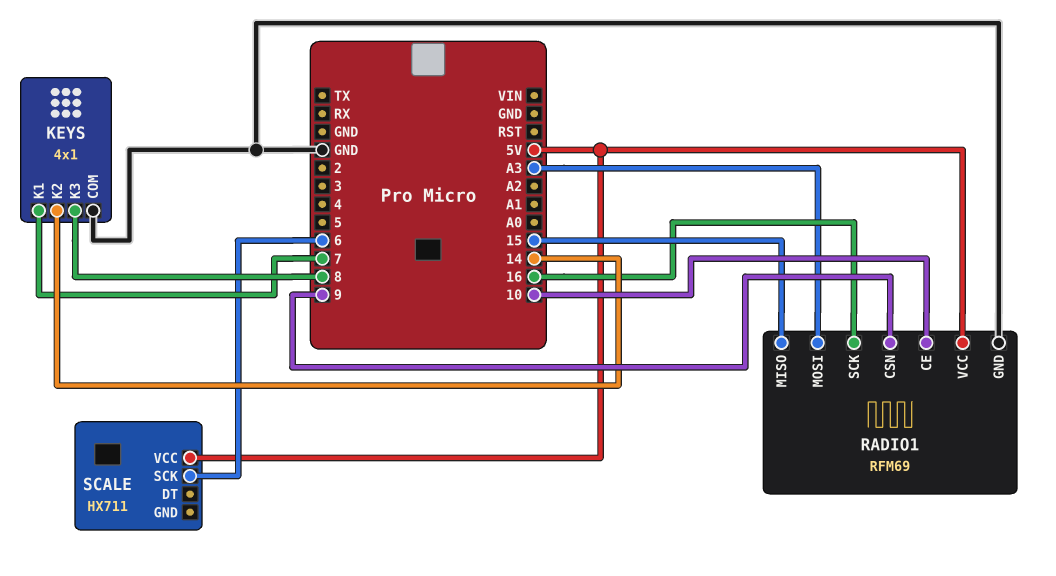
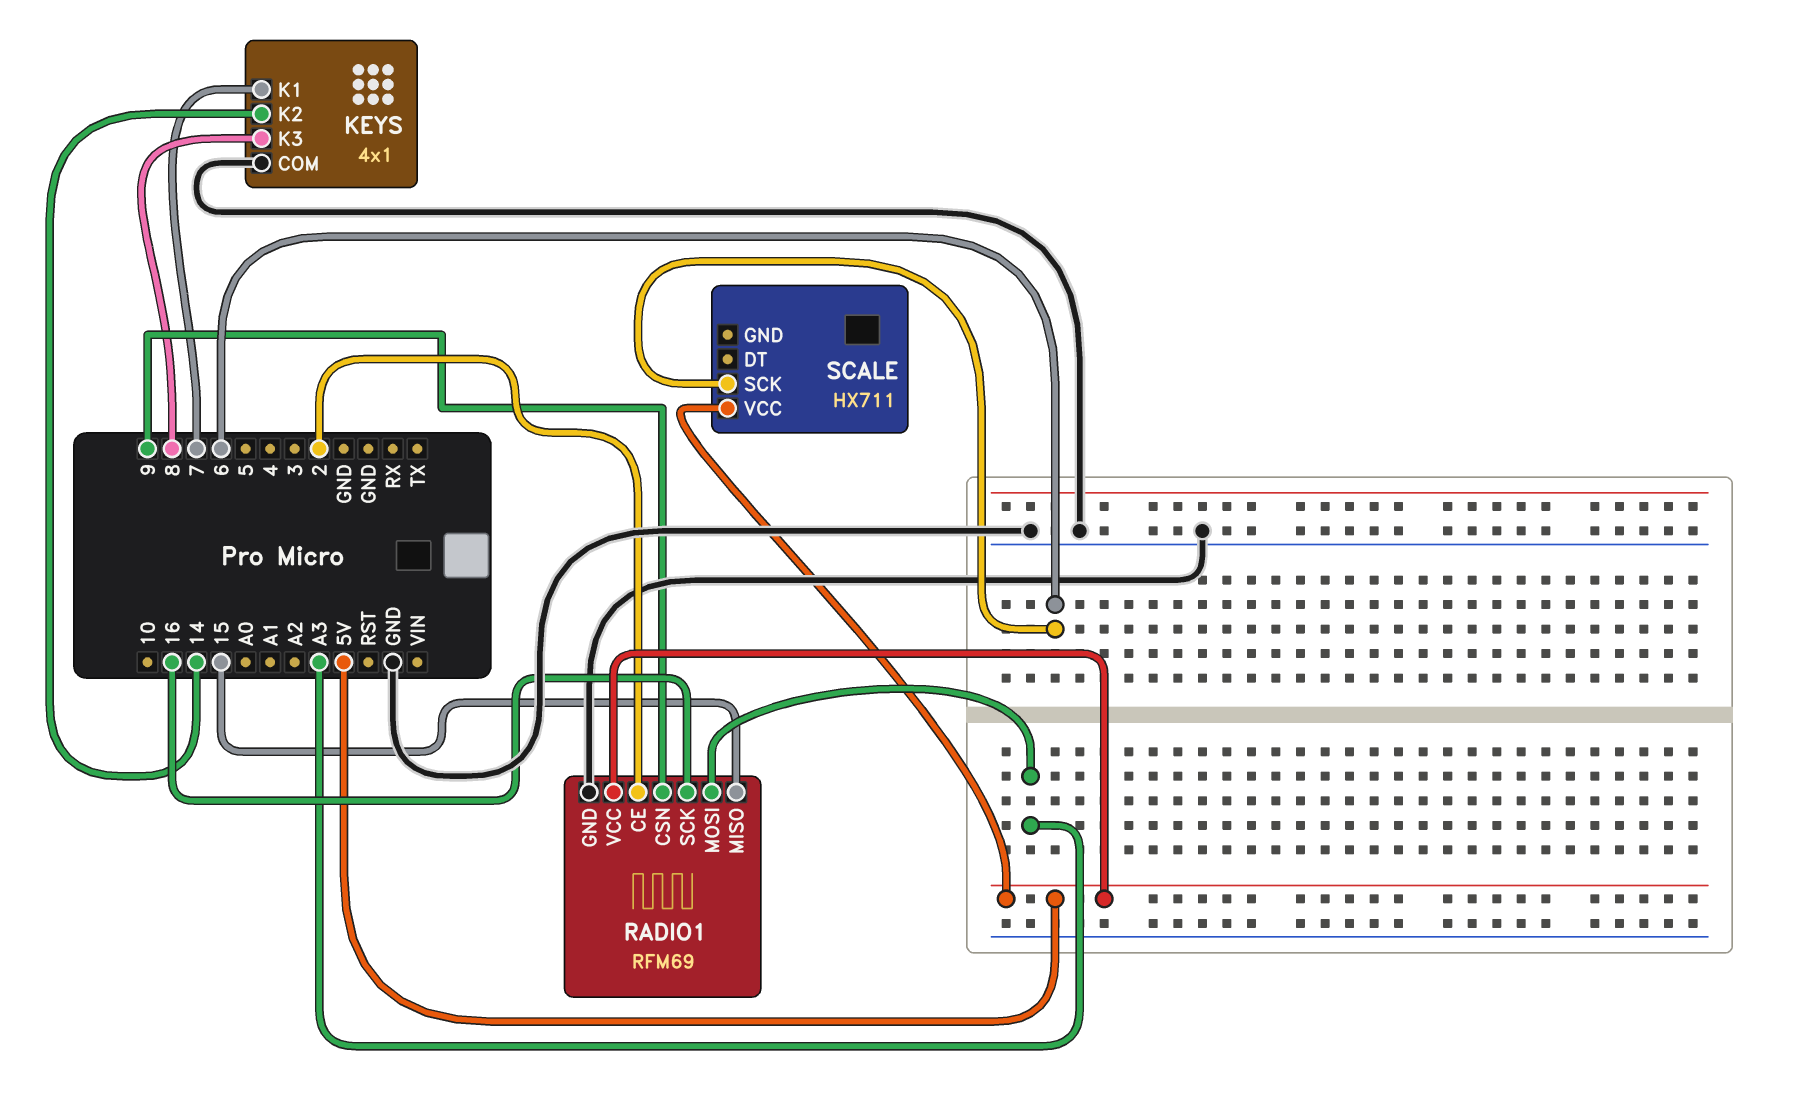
RADIO1 pin CE: 10 -> 2

